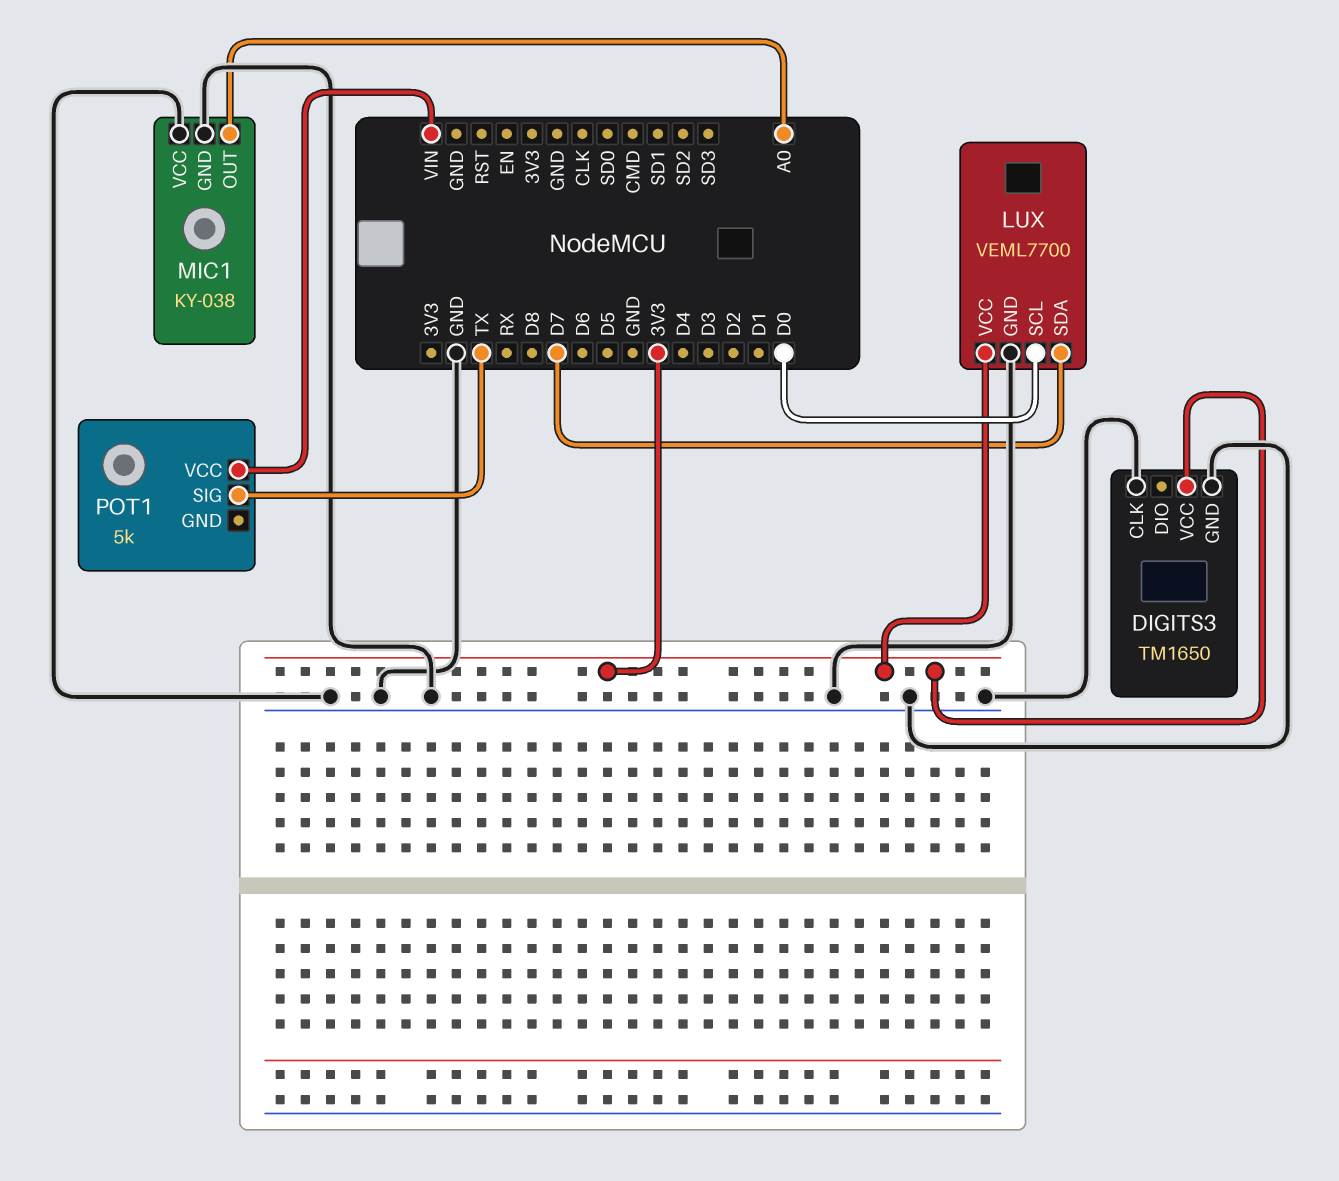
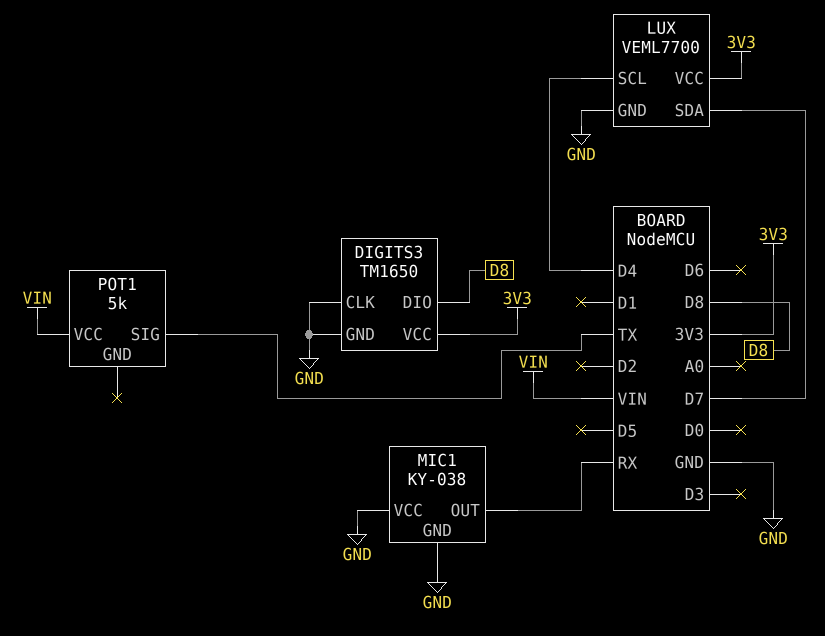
DIGITS3 pin DIO: none -> D8
LUX pin SCL: D0 -> D4
MIC1 pin OUT: A0 -> RX

